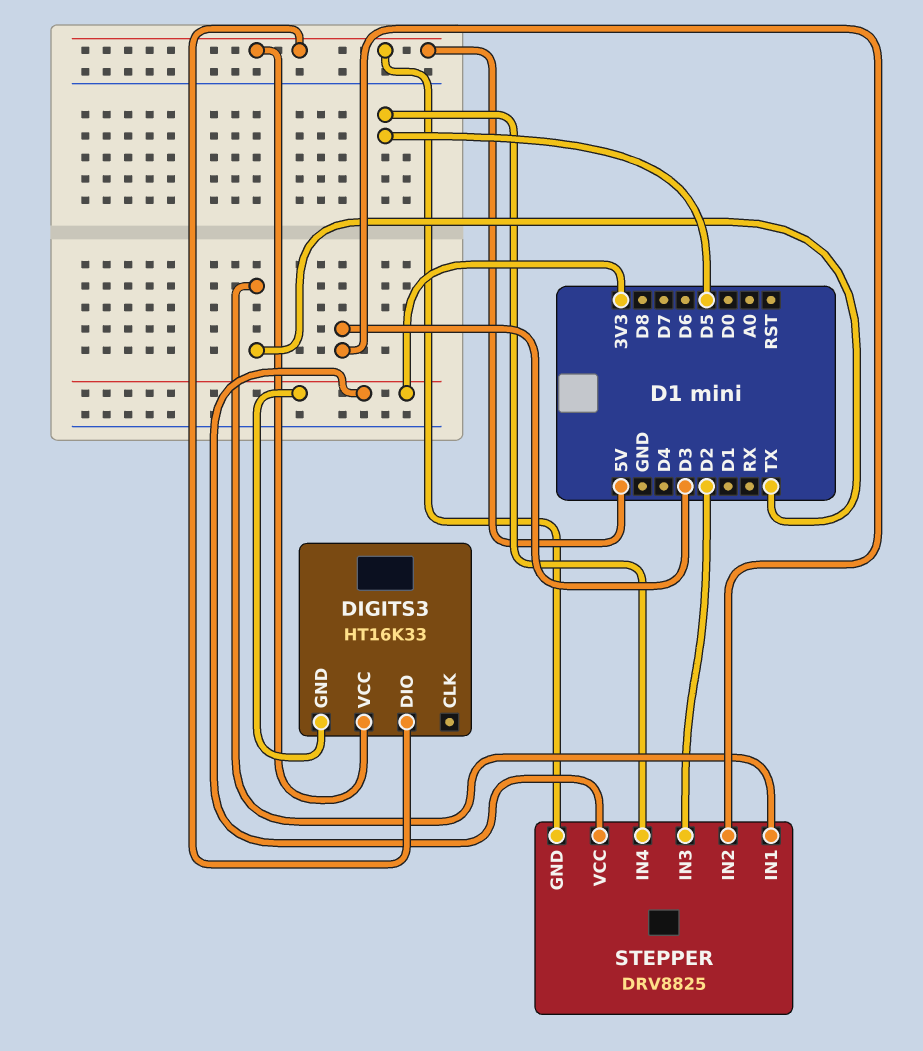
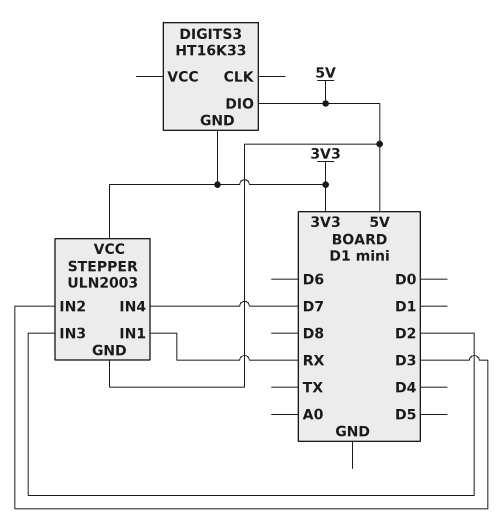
DIGITS3 pin VCC: 5V -> none
STEPPER: DRV8825 -> ULN2003
STEPPER pin IN1: TX -> RX
STEPPER pin IN4: D5 -> D7

